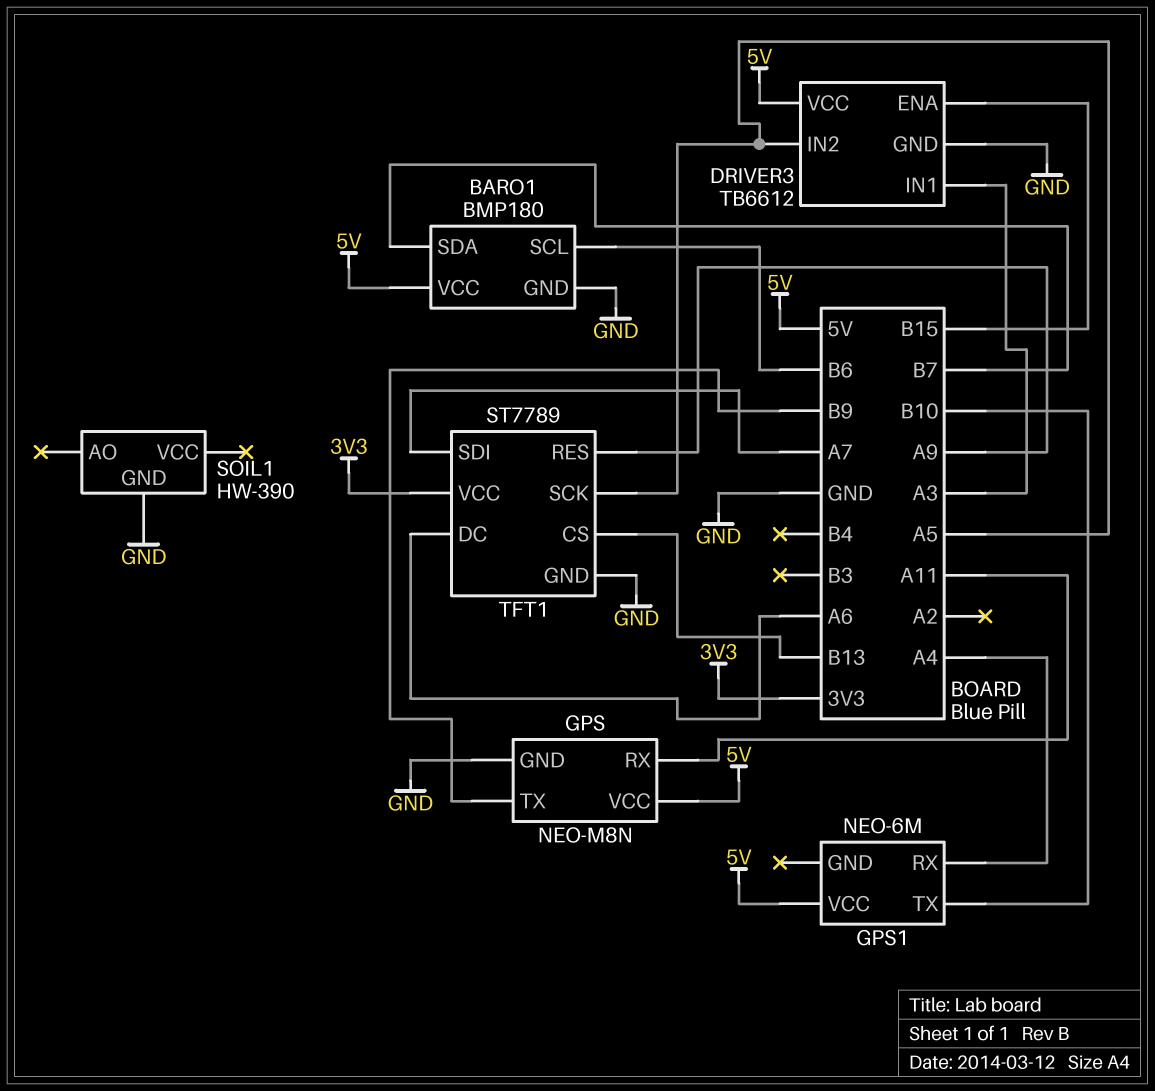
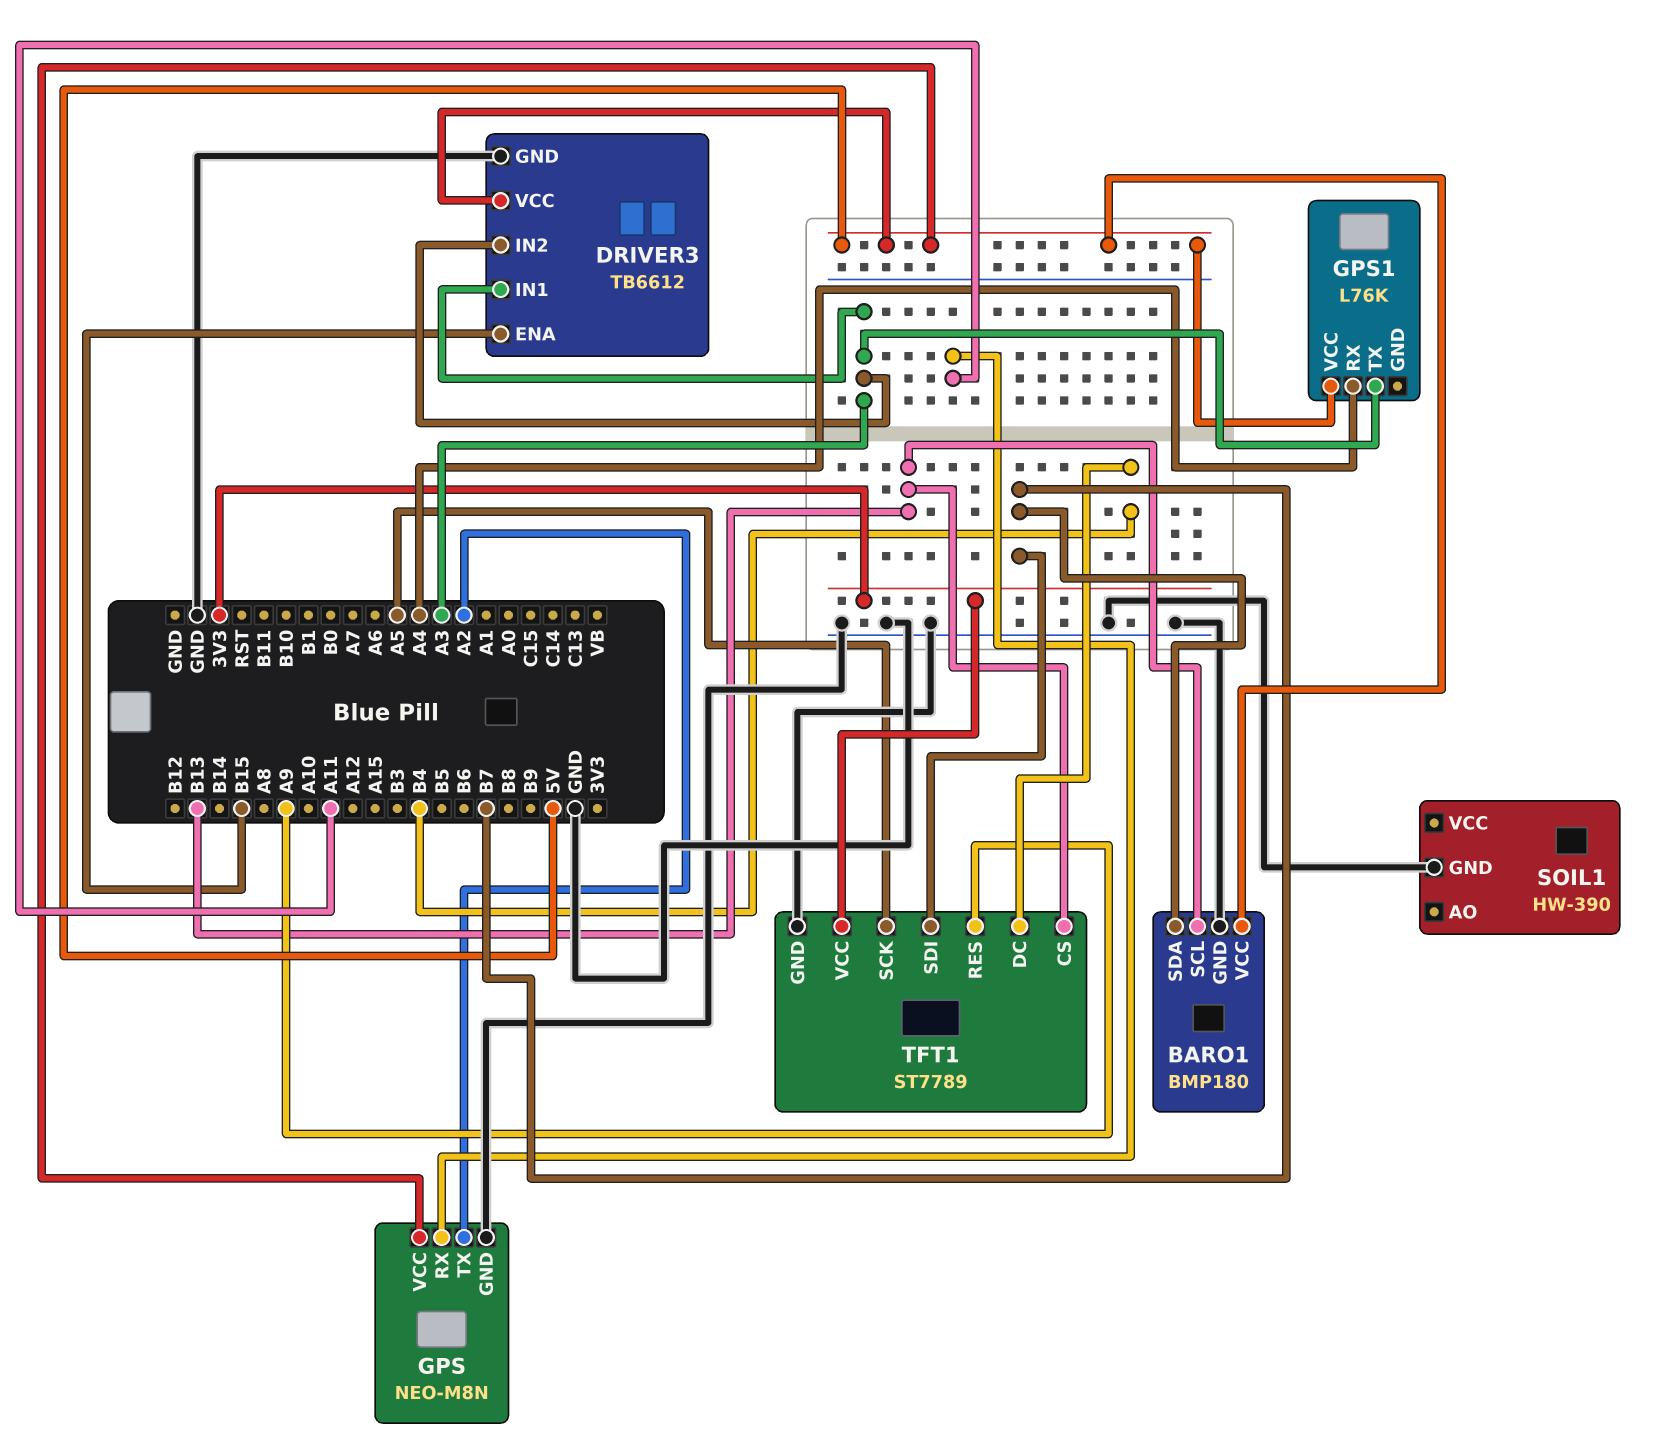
BARO1 pin SCL: B6 -> B13
DRIVER3 pin IN2: A5 -> A3
GPS pin TX: B9 -> A2
GPS1: NEO-6M -> L76K
GPS1 pin TX: B10 -> A3
TFT1 pin DC: A6 -> B4
TFT1 pin SDI: A7 -> B7

